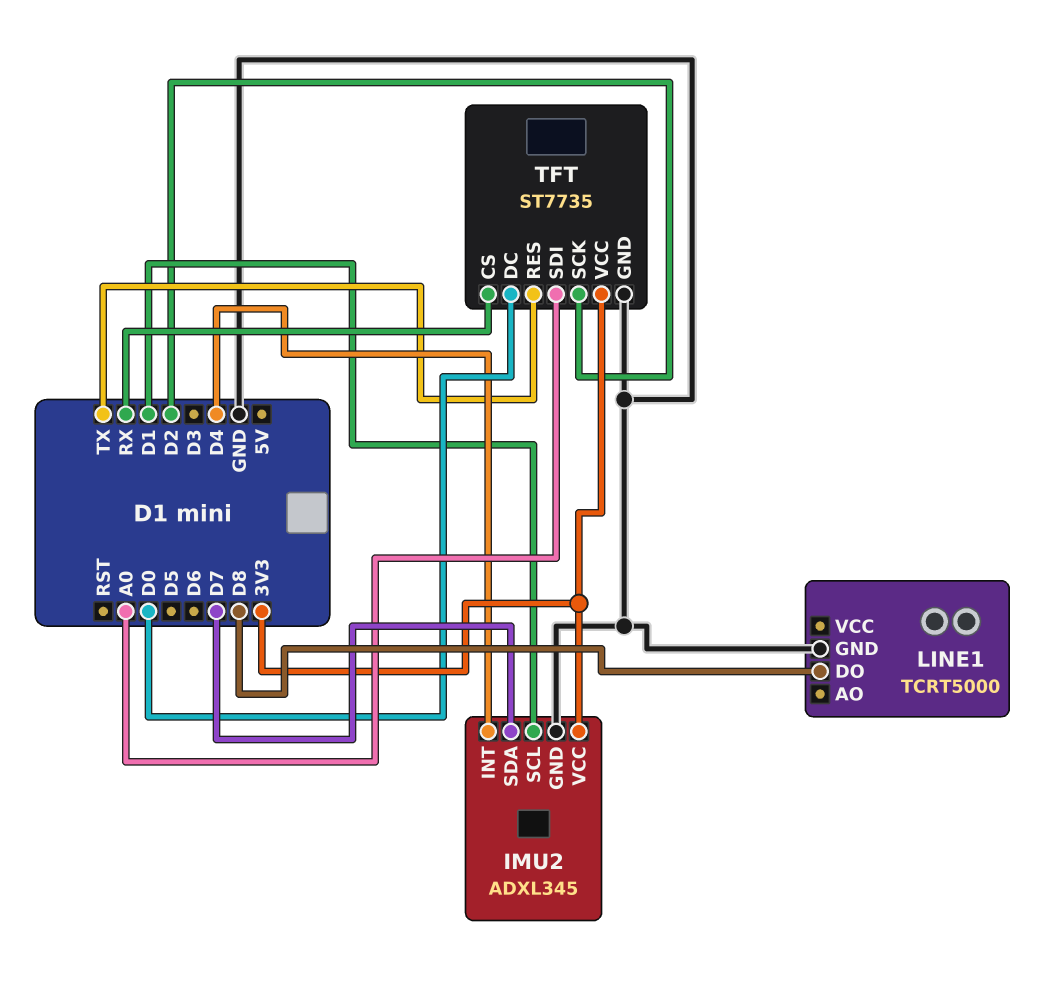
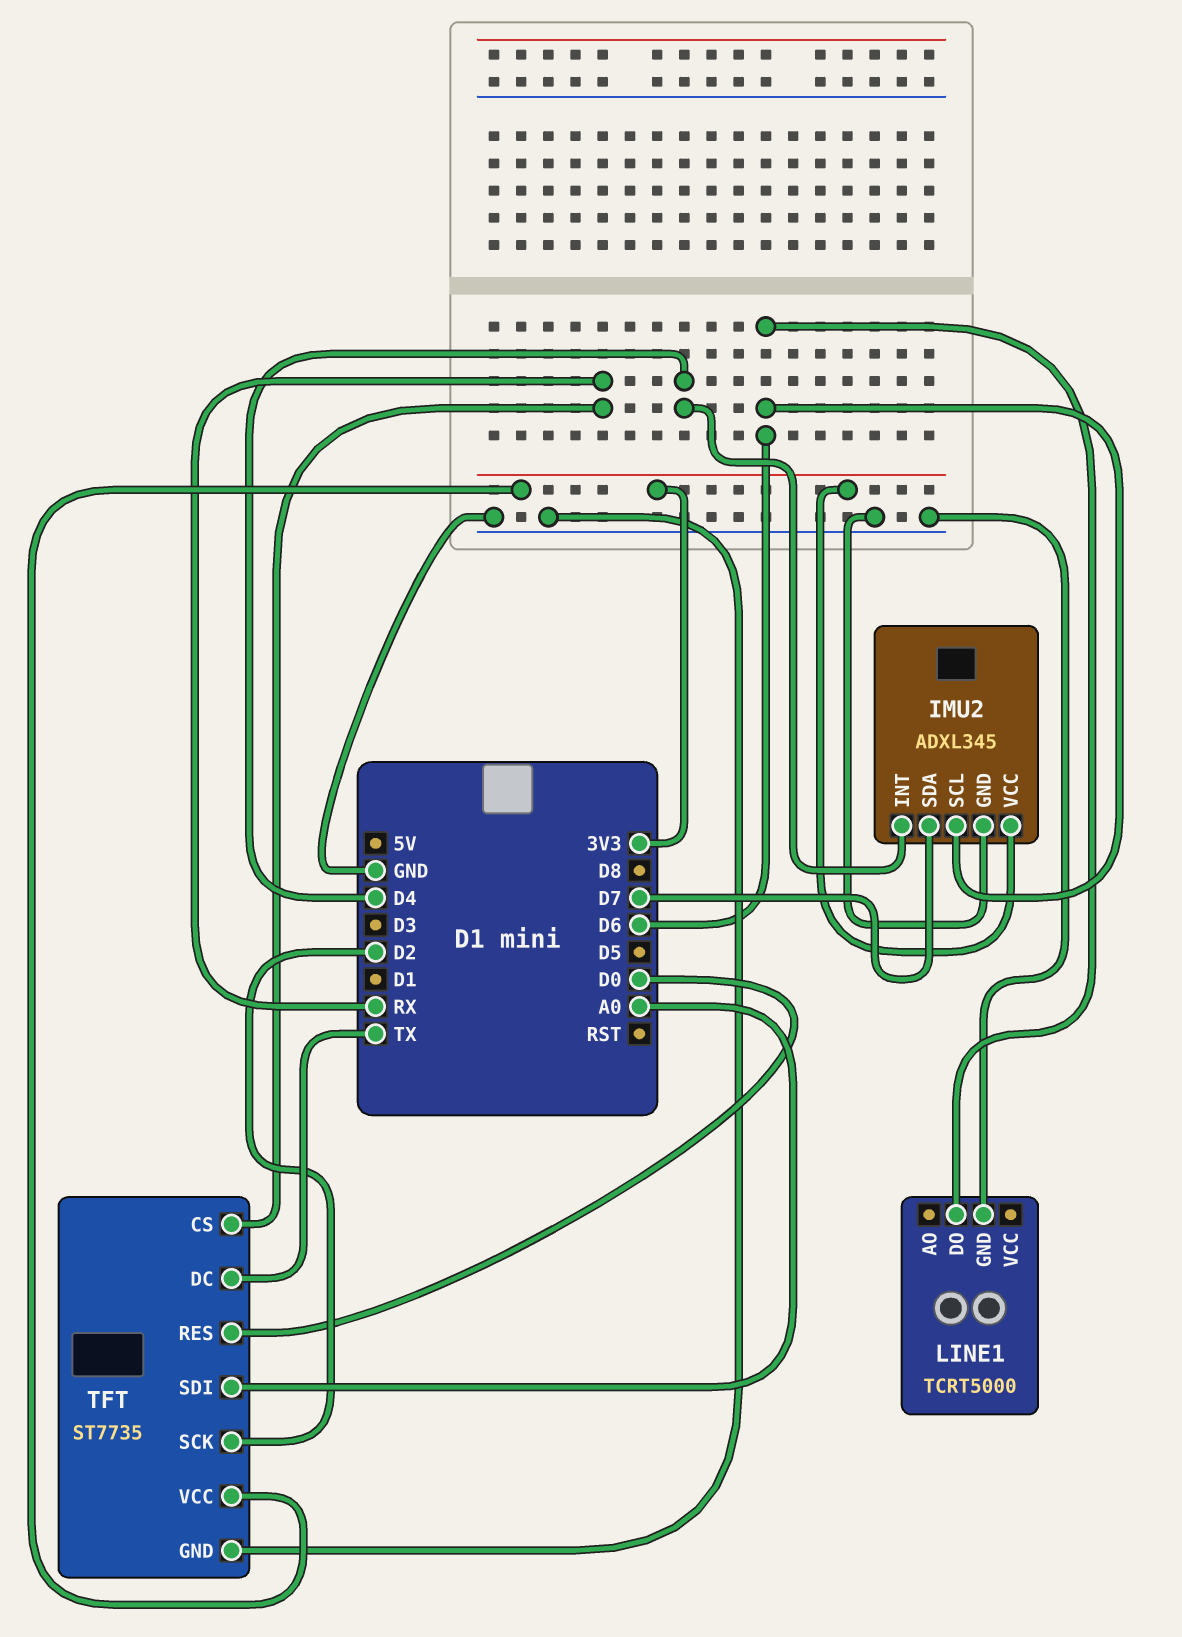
IMU2 pin SCL: D1 -> D6
LINE1 pin DO: D8 -> D6
TFT pin DC: D0 -> TX
TFT pin RES: TX -> D0

